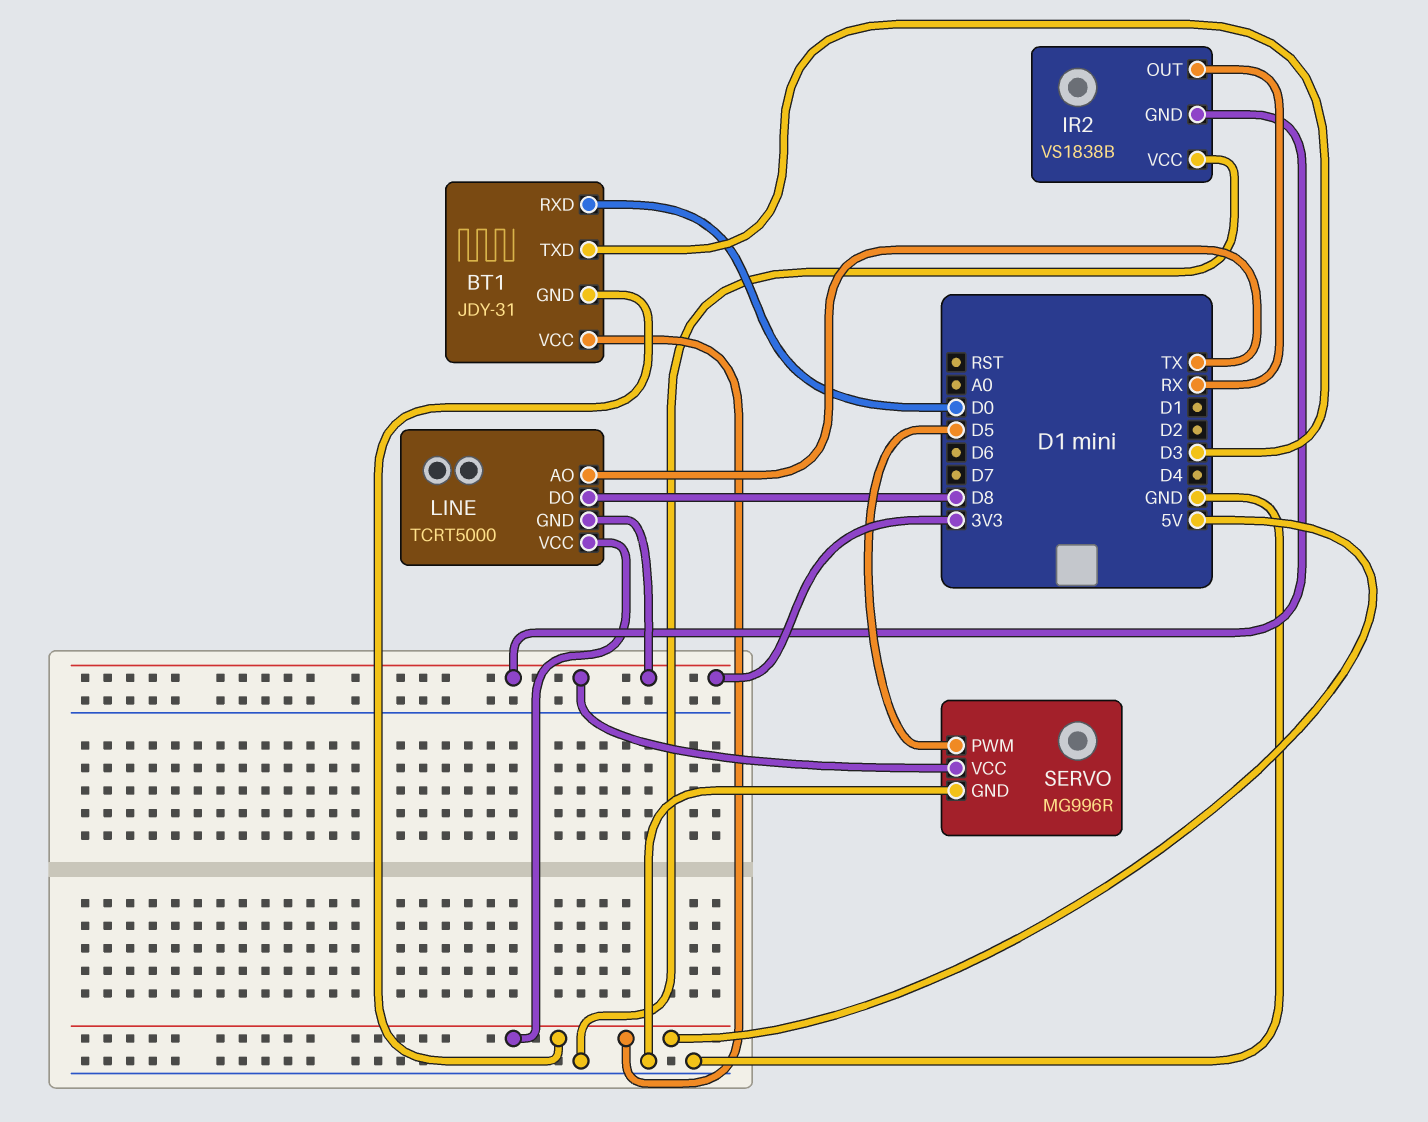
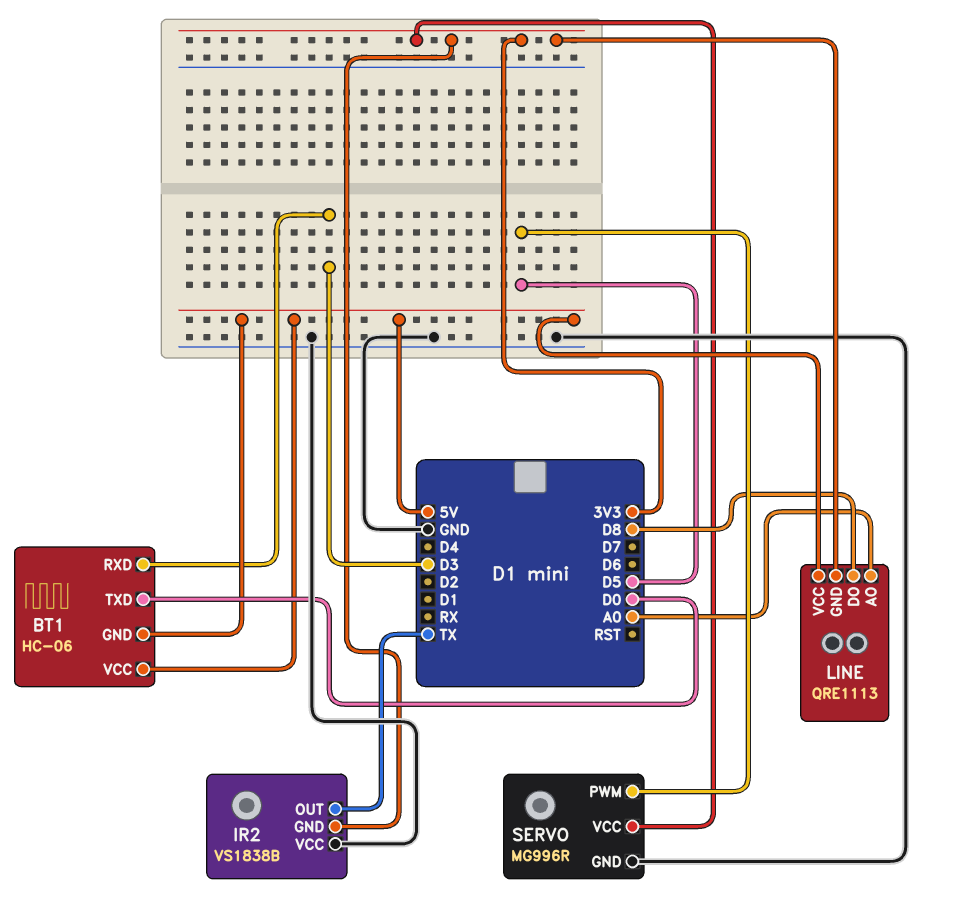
BT1: JDY-31 -> HC-06
BT1 pin RXD: D0 -> D3
BT1 pin TXD: D3 -> D0
IR2 pin OUT: RX -> TX
LINE: TCRT5000 -> QRE1113
LINE pin AO: TX -> A0

